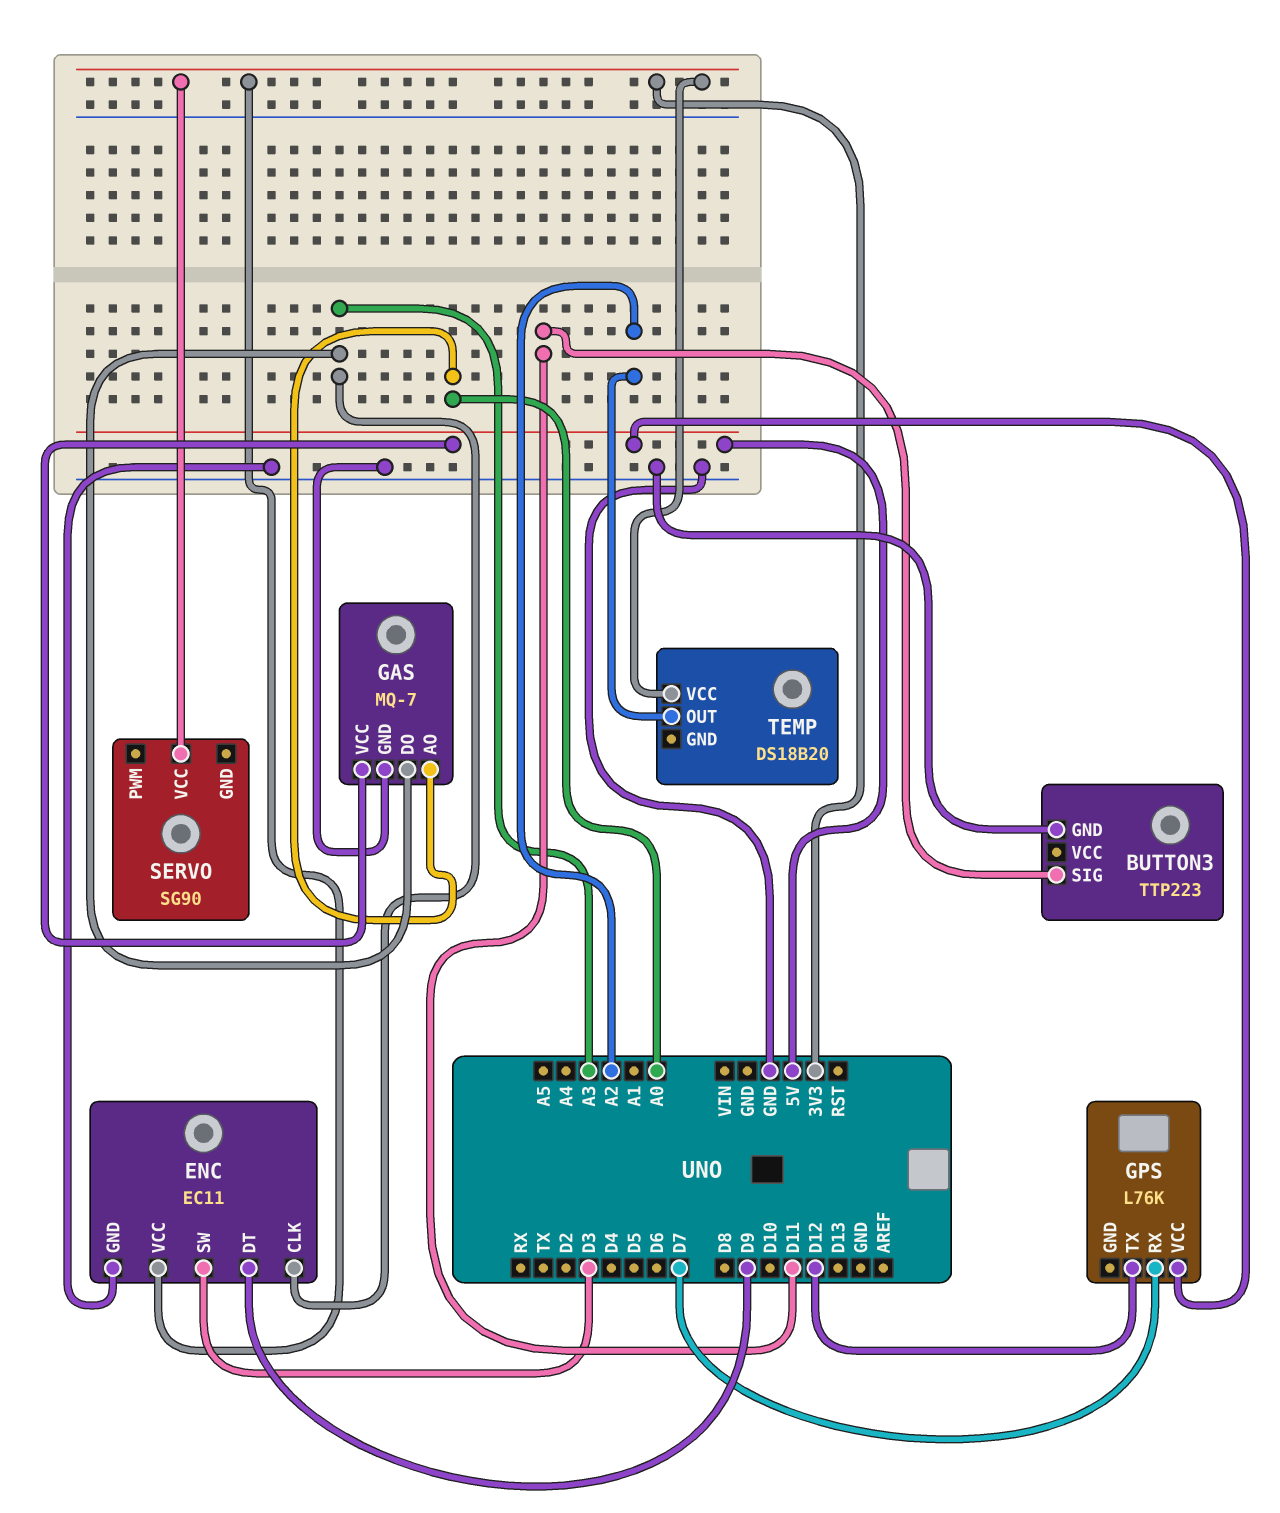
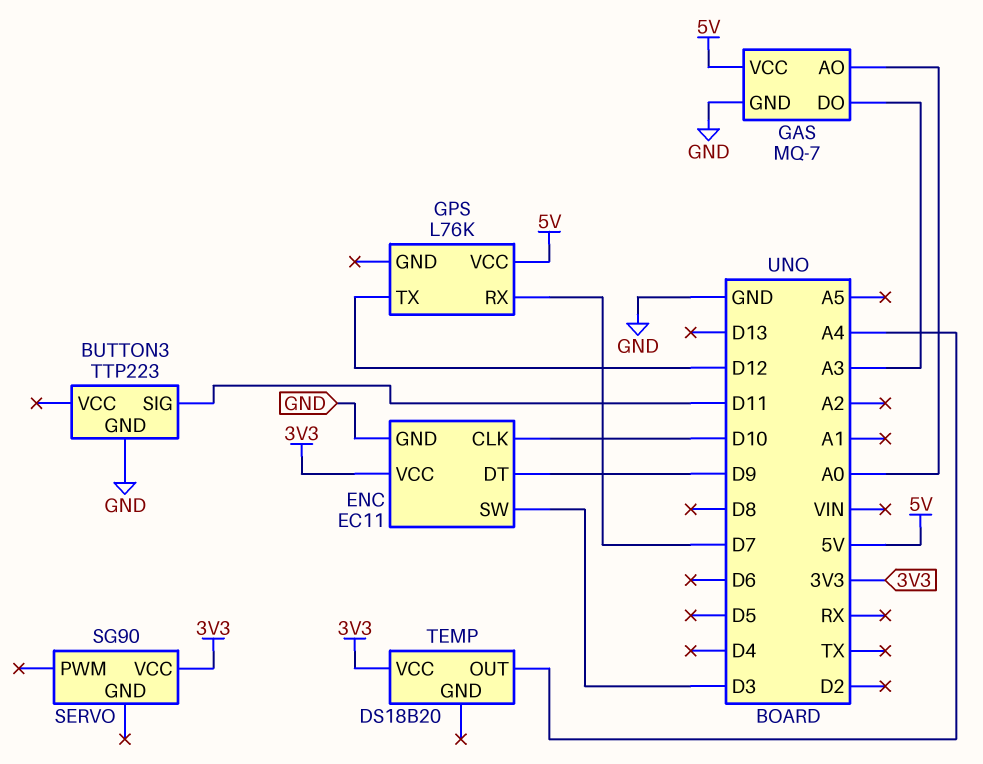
ENC pin CLK: A3 -> D10
TEMP pin OUT: A2 -> A4

